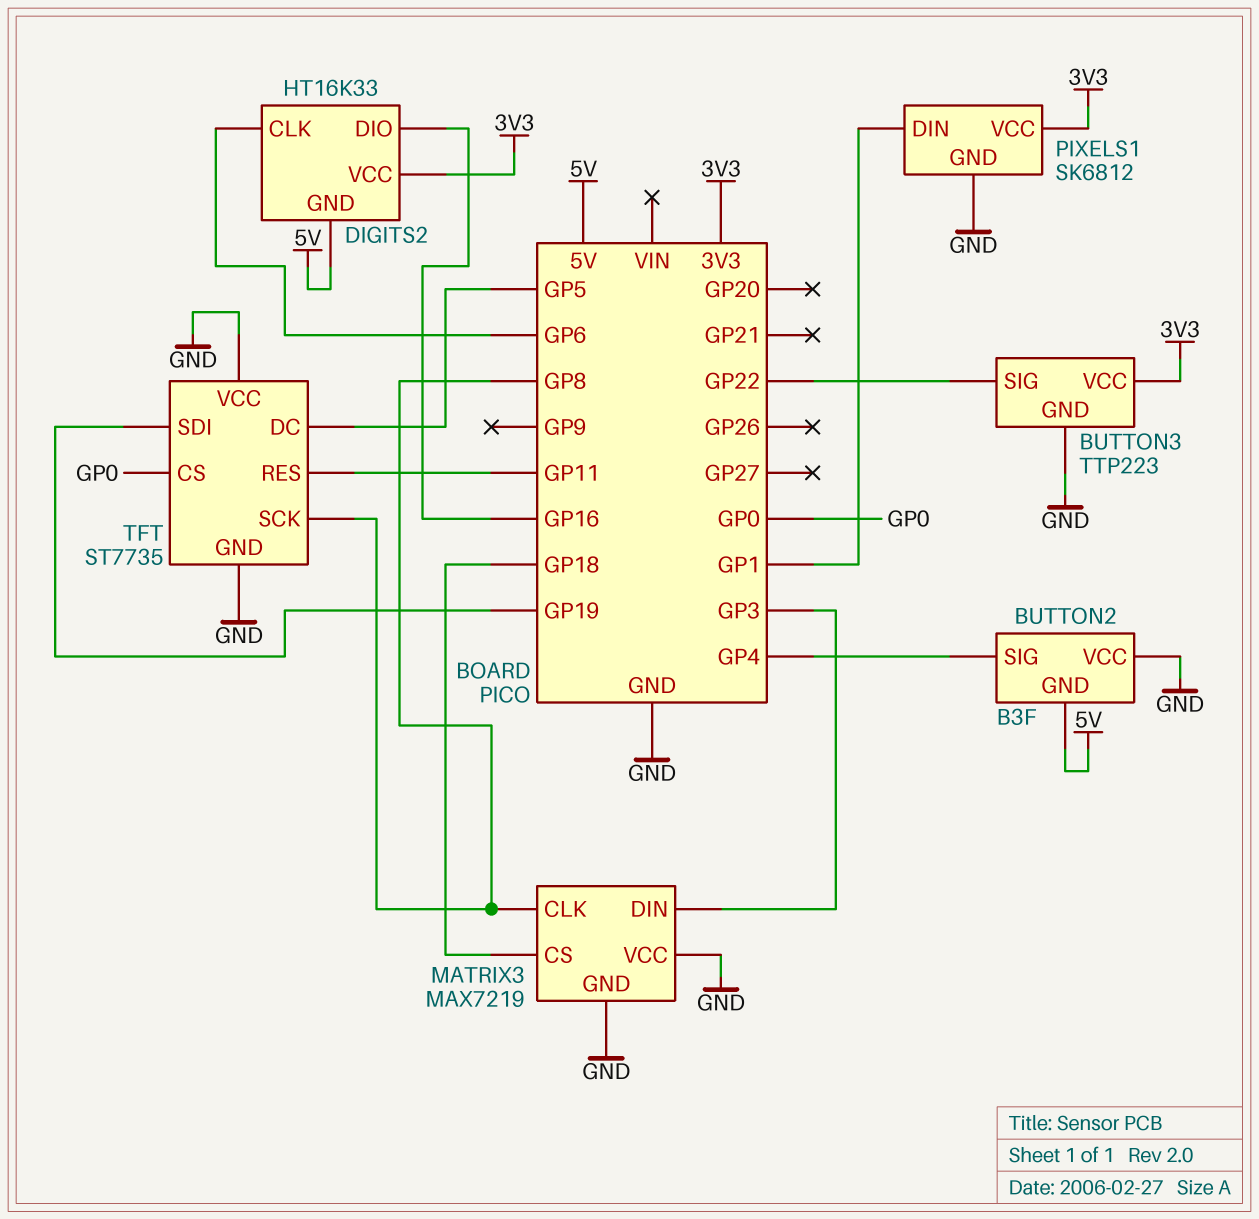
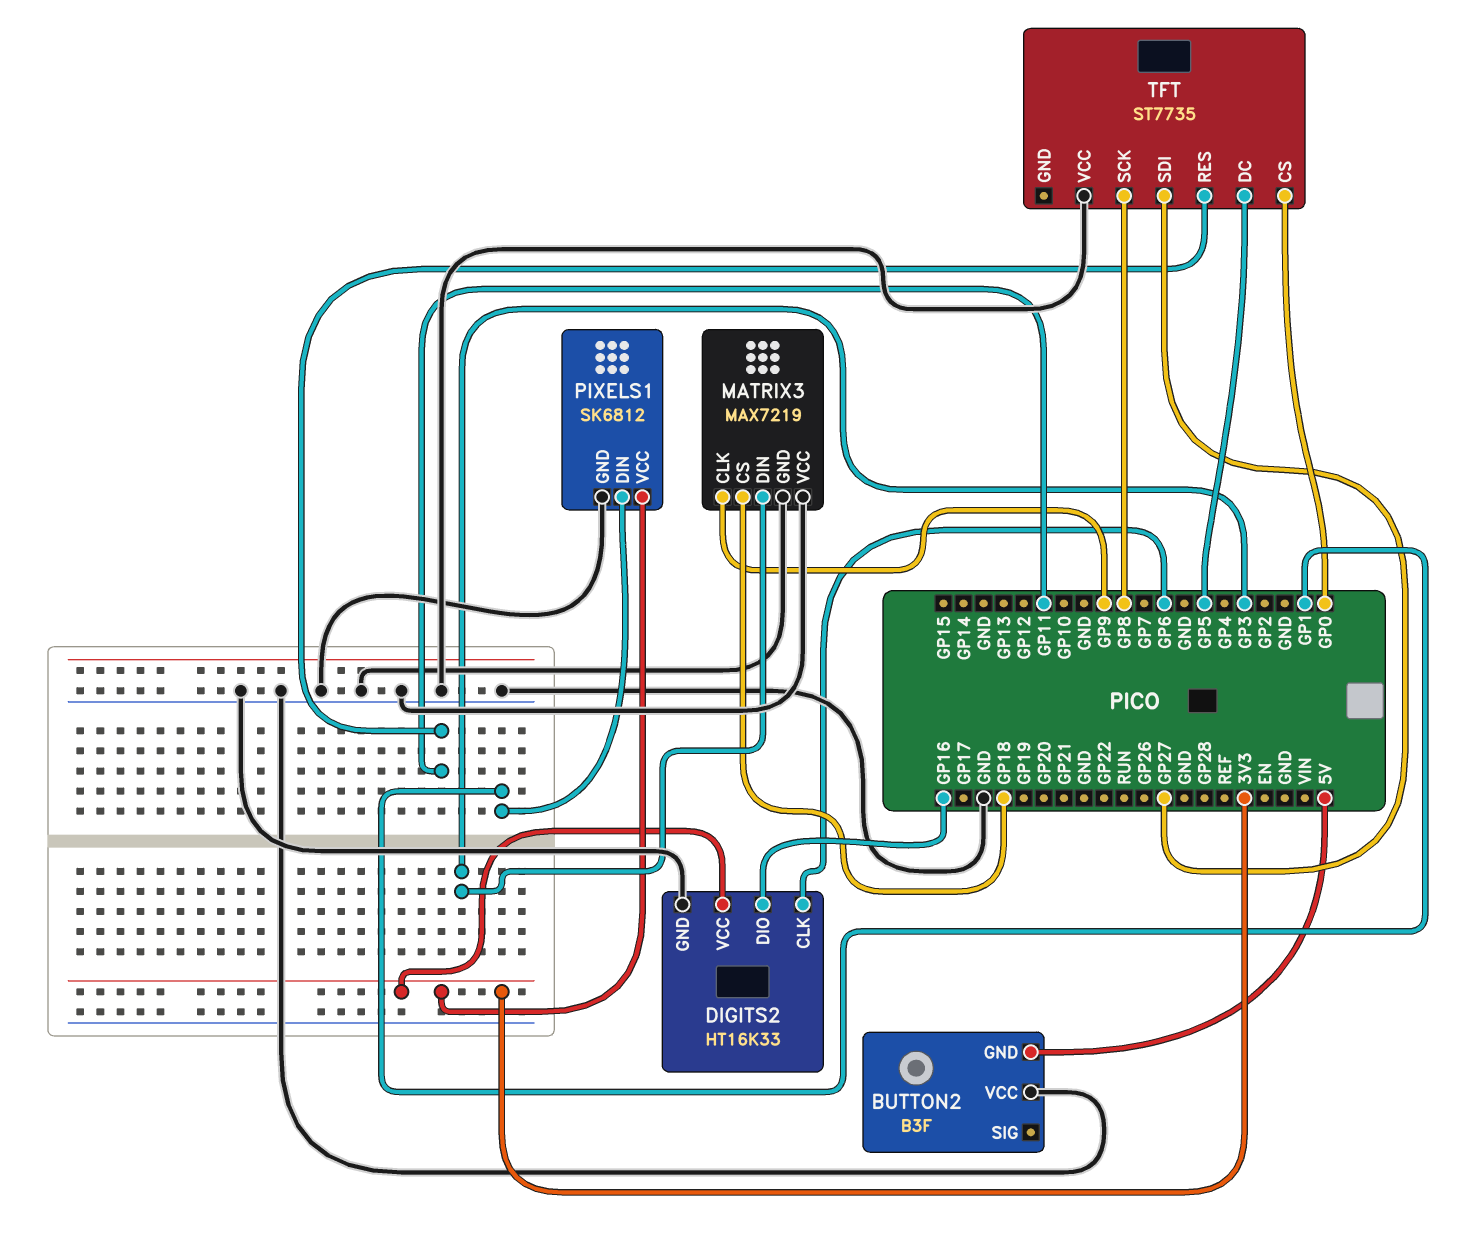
BUTTON2 pin SIG: GP4 -> none
BUTTON3: TTP223 -> none
BUTTON3 pin GND: GND -> none
BUTTON3 pin SIG: GP22 -> none
BUTTON3 pin VCC: 3V3 -> none
DIGITS2 pin GND: 5V -> GND
MATRIX3 pin CLK: GP8 -> GP9
TFT pin GND: GND -> none
TFT pin SDI: GP19 -> GP27

